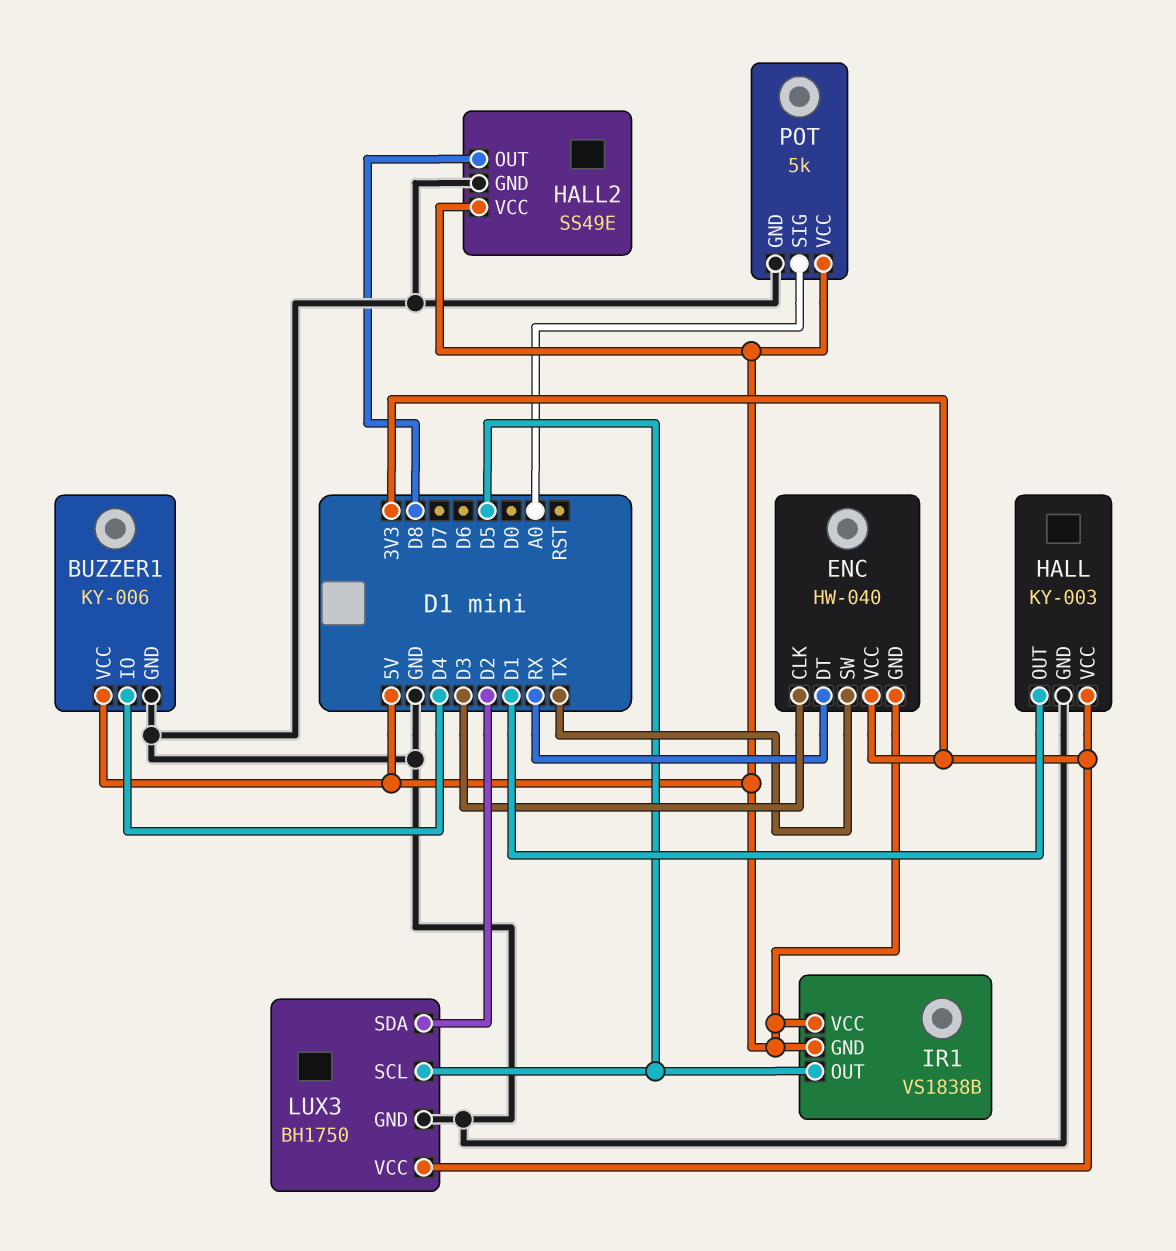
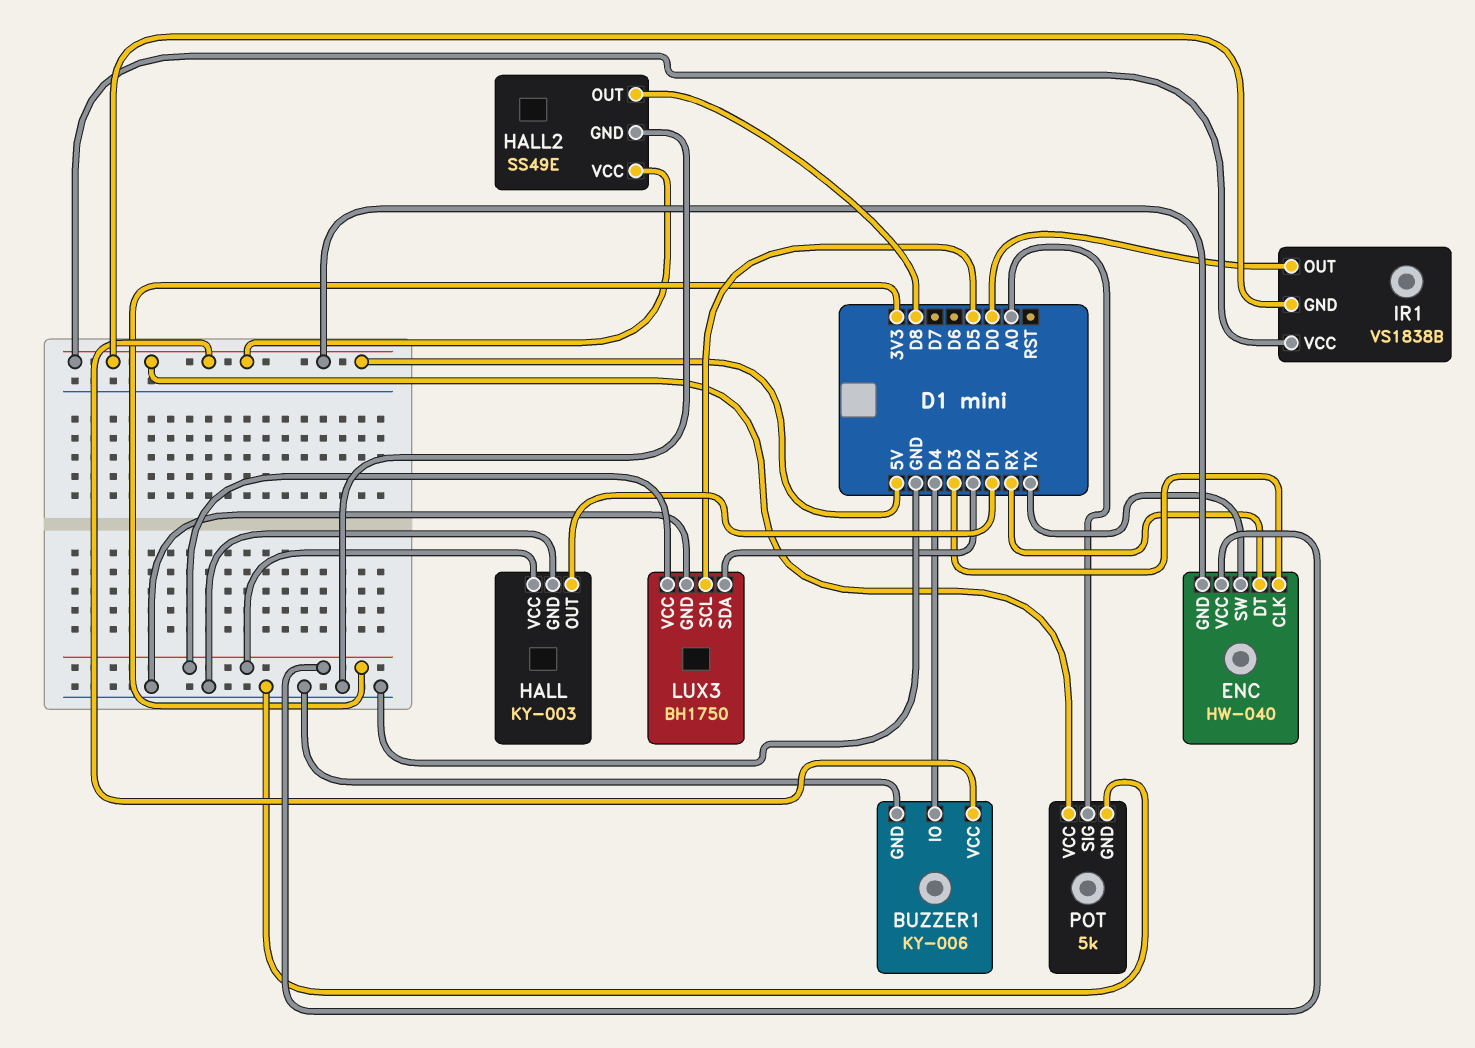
IR1 pin OUT: D5 -> D0

